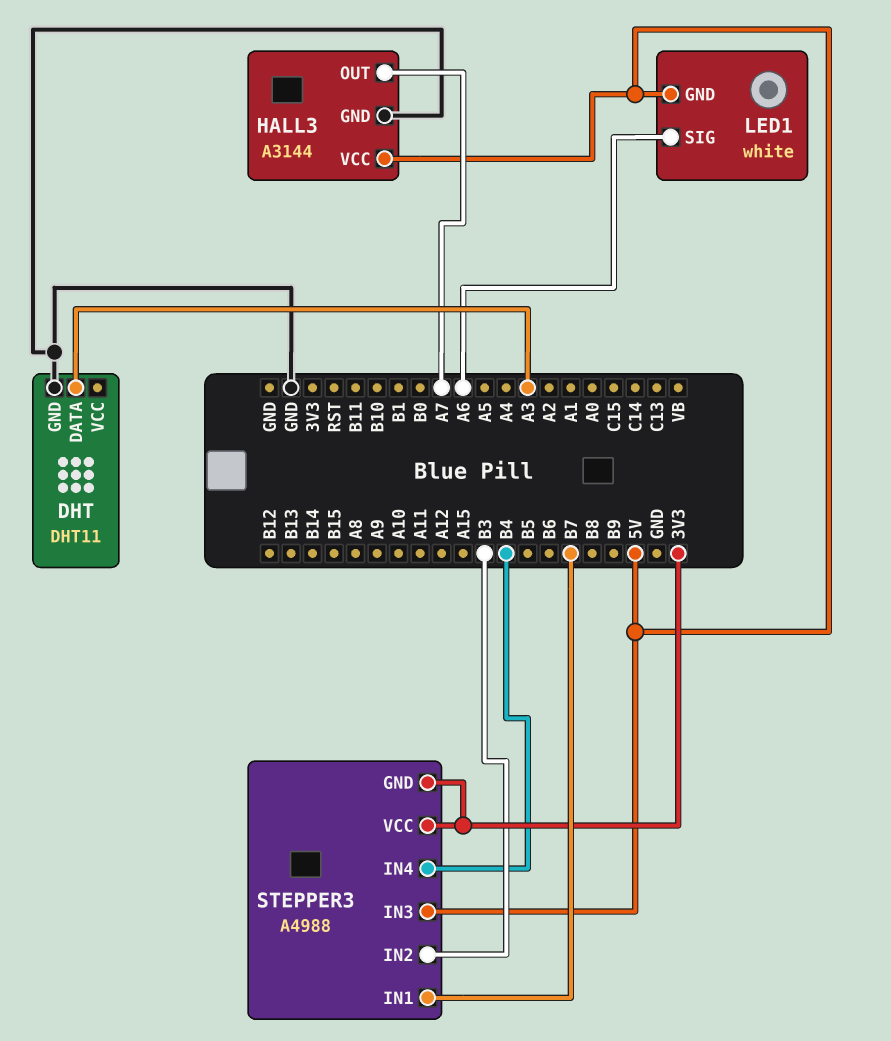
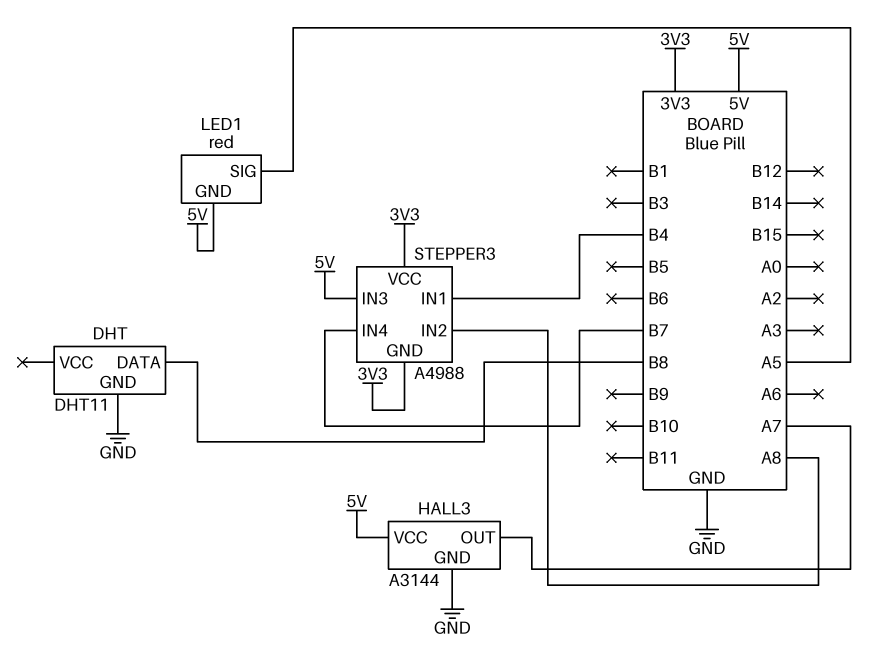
DHT pin DATA: A3 -> B8
LED1: white -> red
LED1 pin SIG: A6 -> A5
STEPPER3 pin IN1: B7 -> B4
STEPPER3 pin IN2: B3 -> A8
STEPPER3 pin IN4: B4 -> B7

